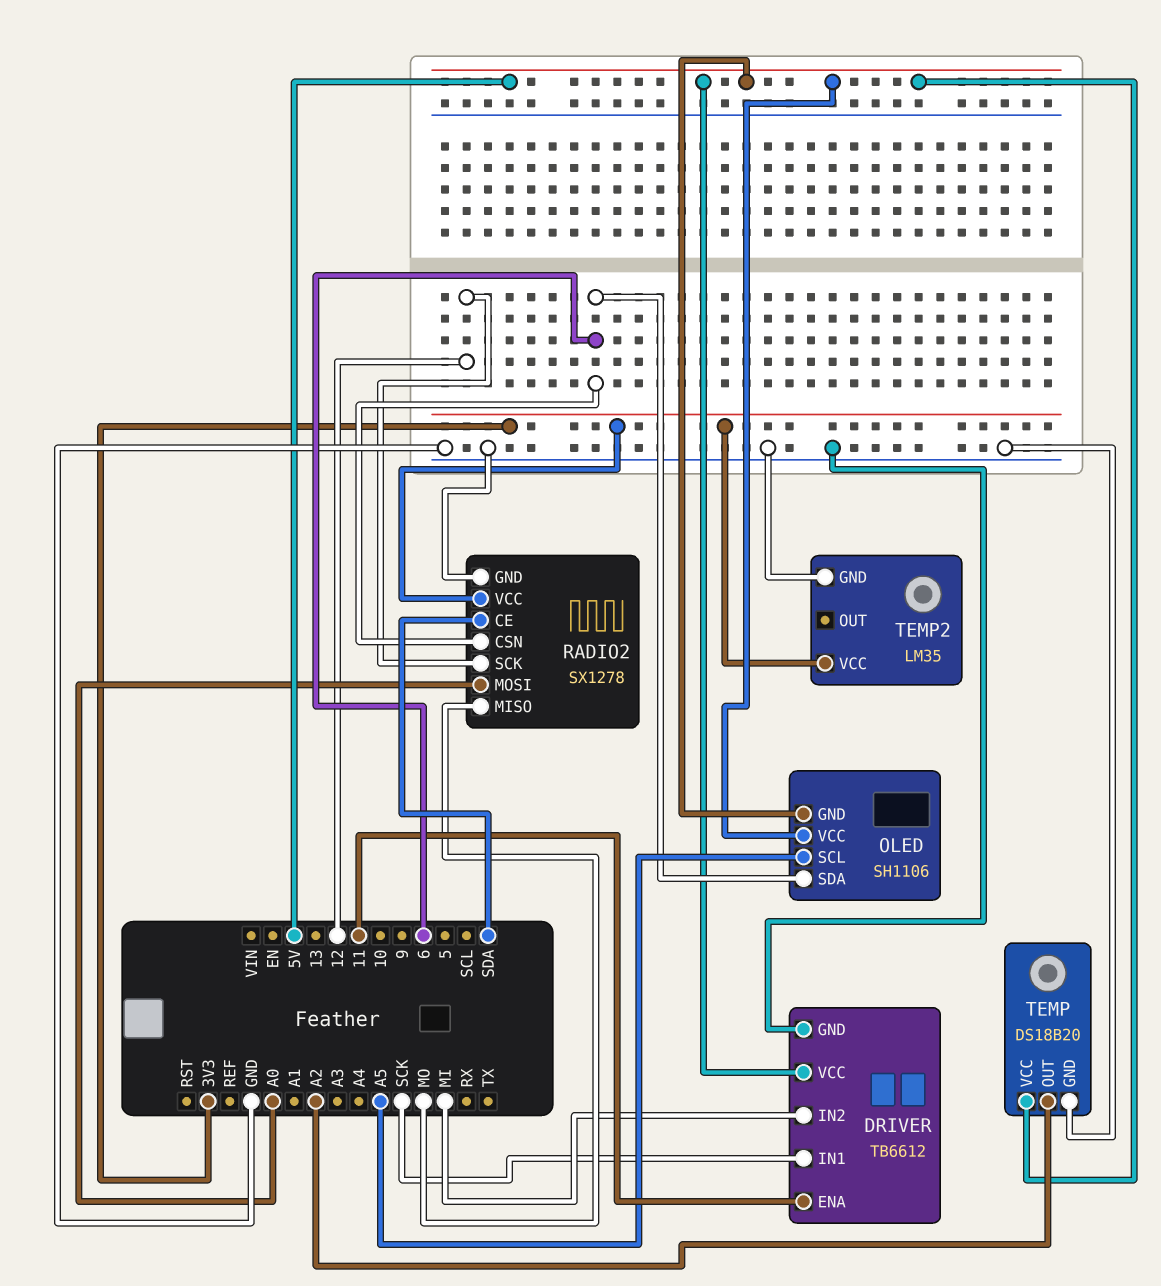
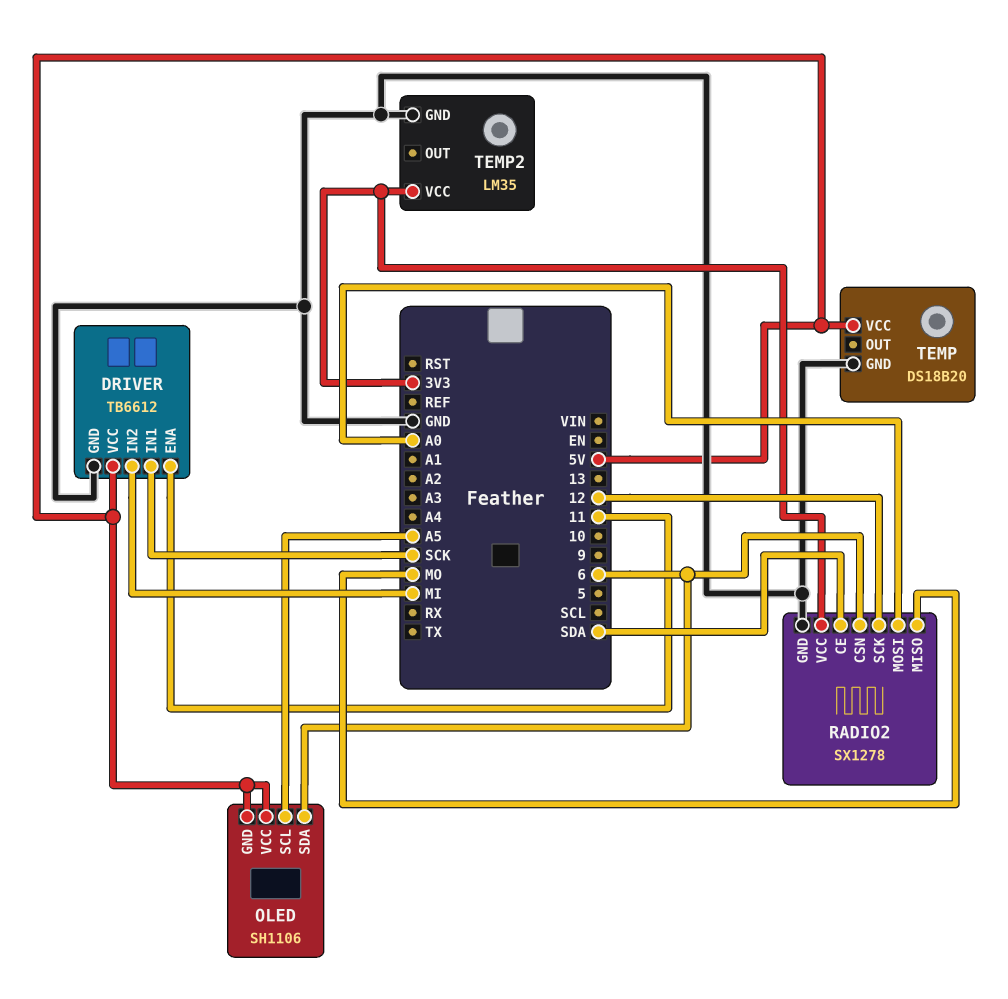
TEMP pin OUT: A2 -> none

